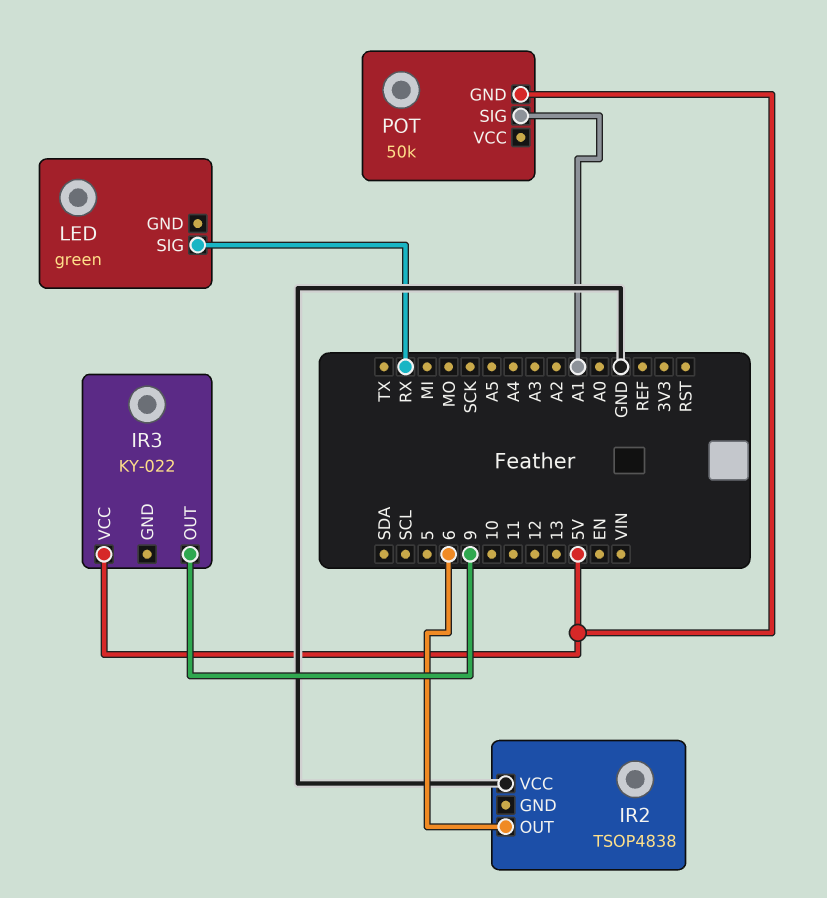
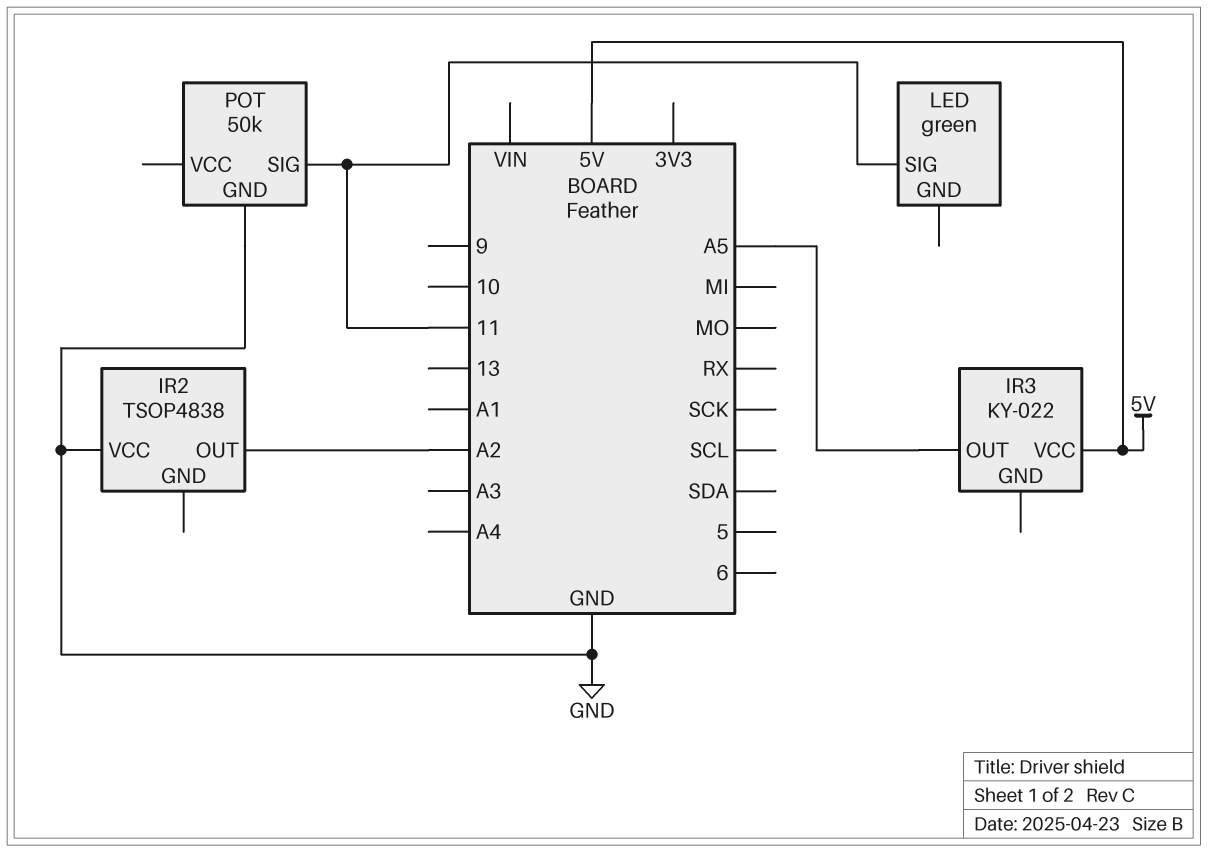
IR2 pin OUT: 6 -> A2
IR3 pin OUT: 9 -> A5
LED pin SIG: RX -> 11
POT pin GND: 5V -> GND
POT pin SIG: A1 -> 11

